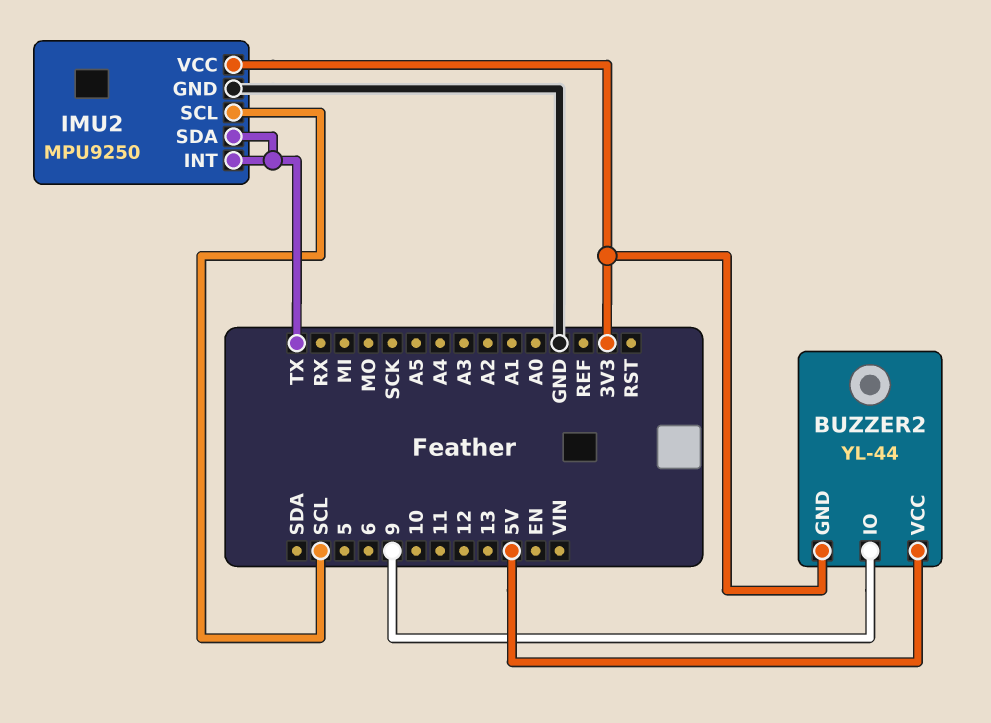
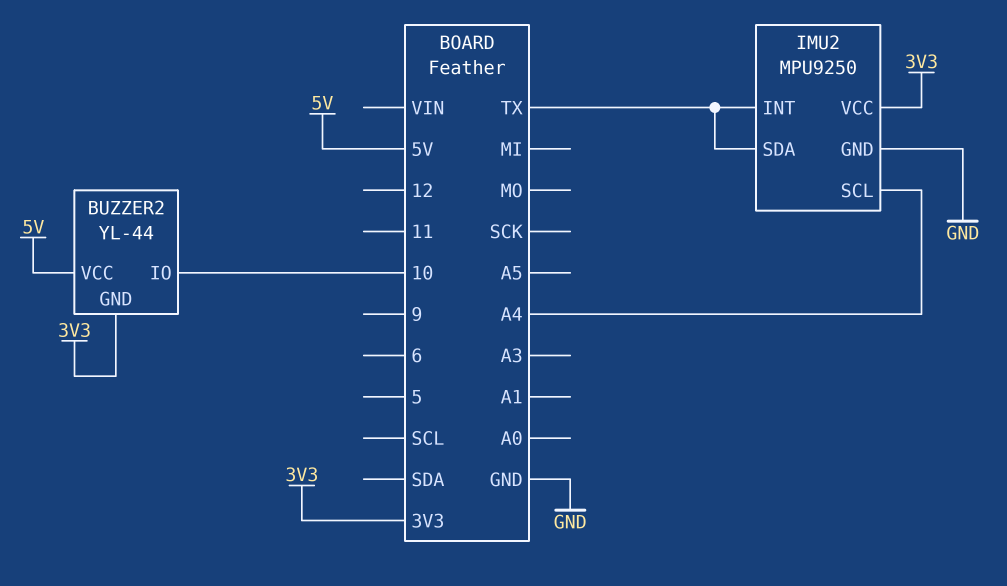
BUZZER2 pin IO: 9 -> 10
IMU2 pin SCL: SCL -> A4

